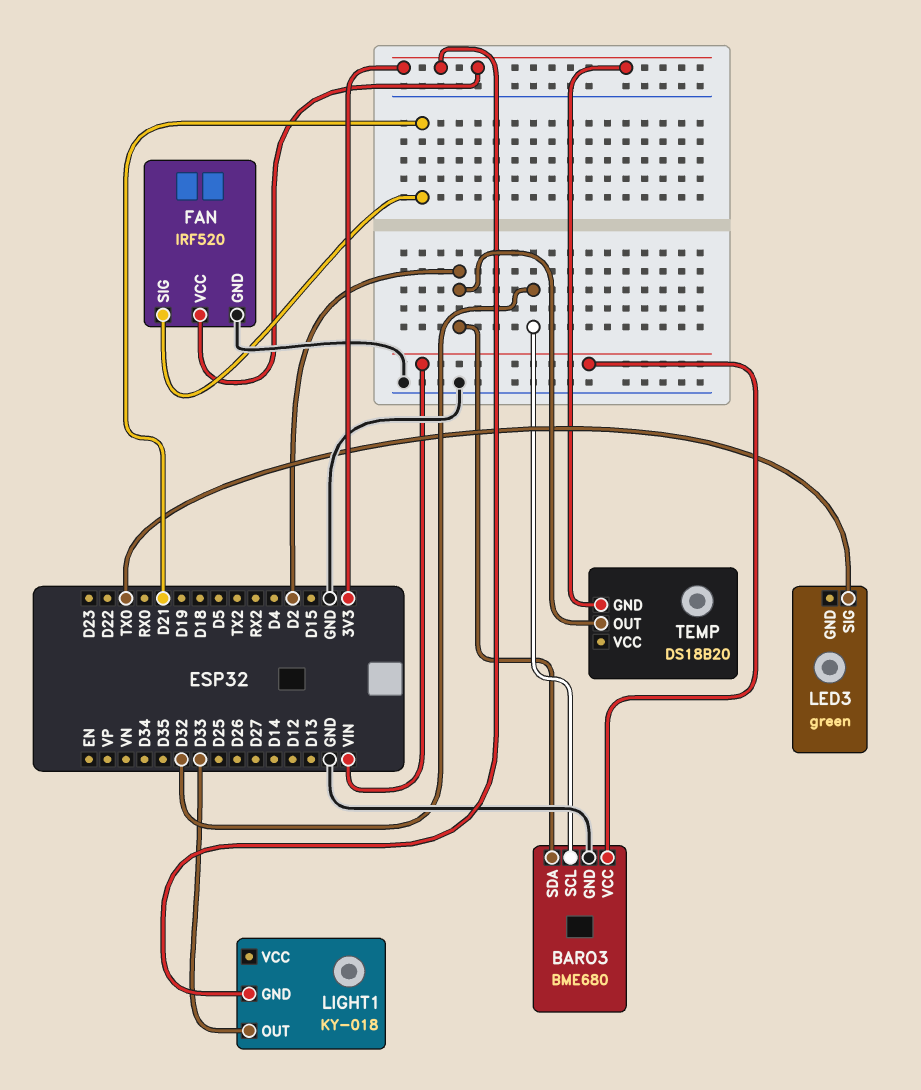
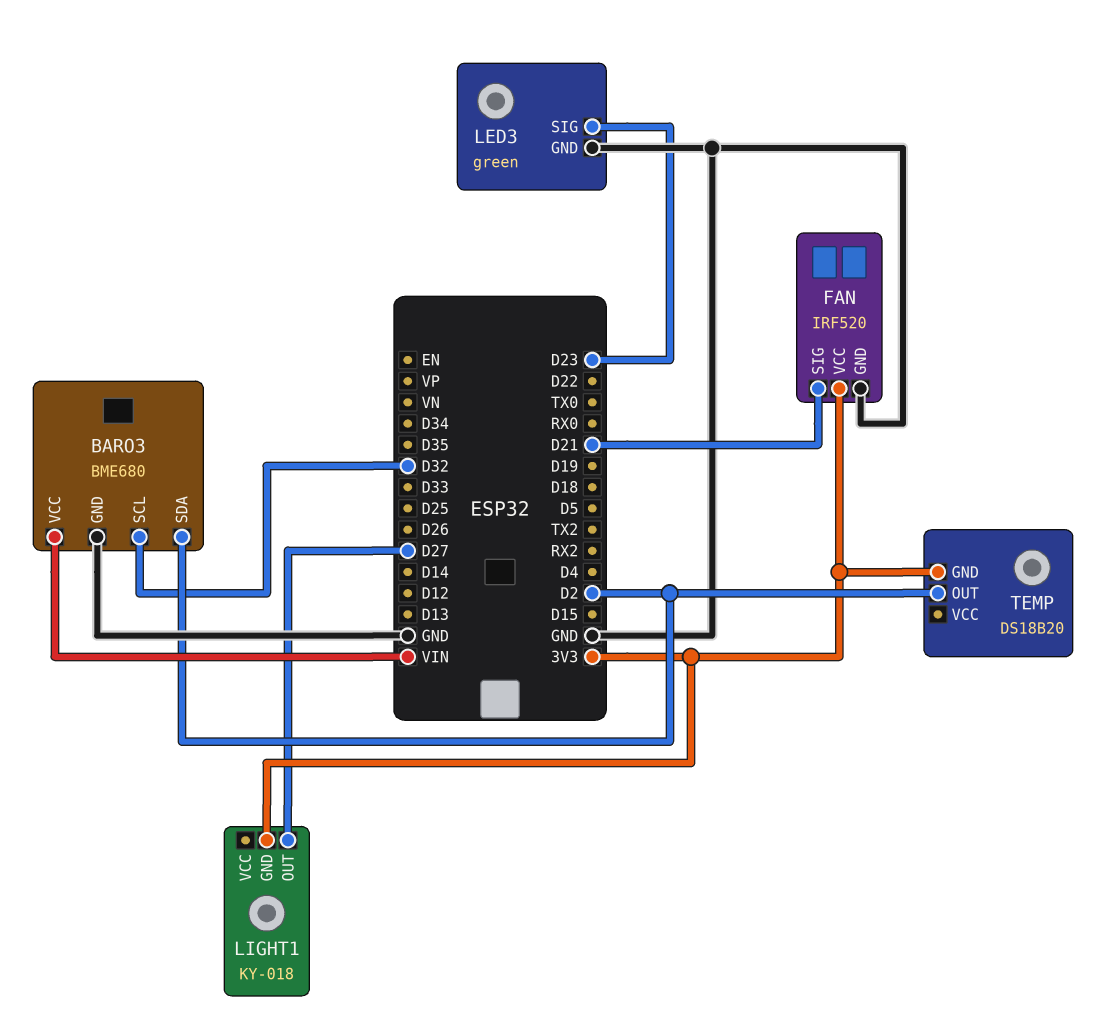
LED3 pin GND: none -> GND
LED3 pin SIG: TX0 -> D23
LIGHT1 pin OUT: D33 -> D27

